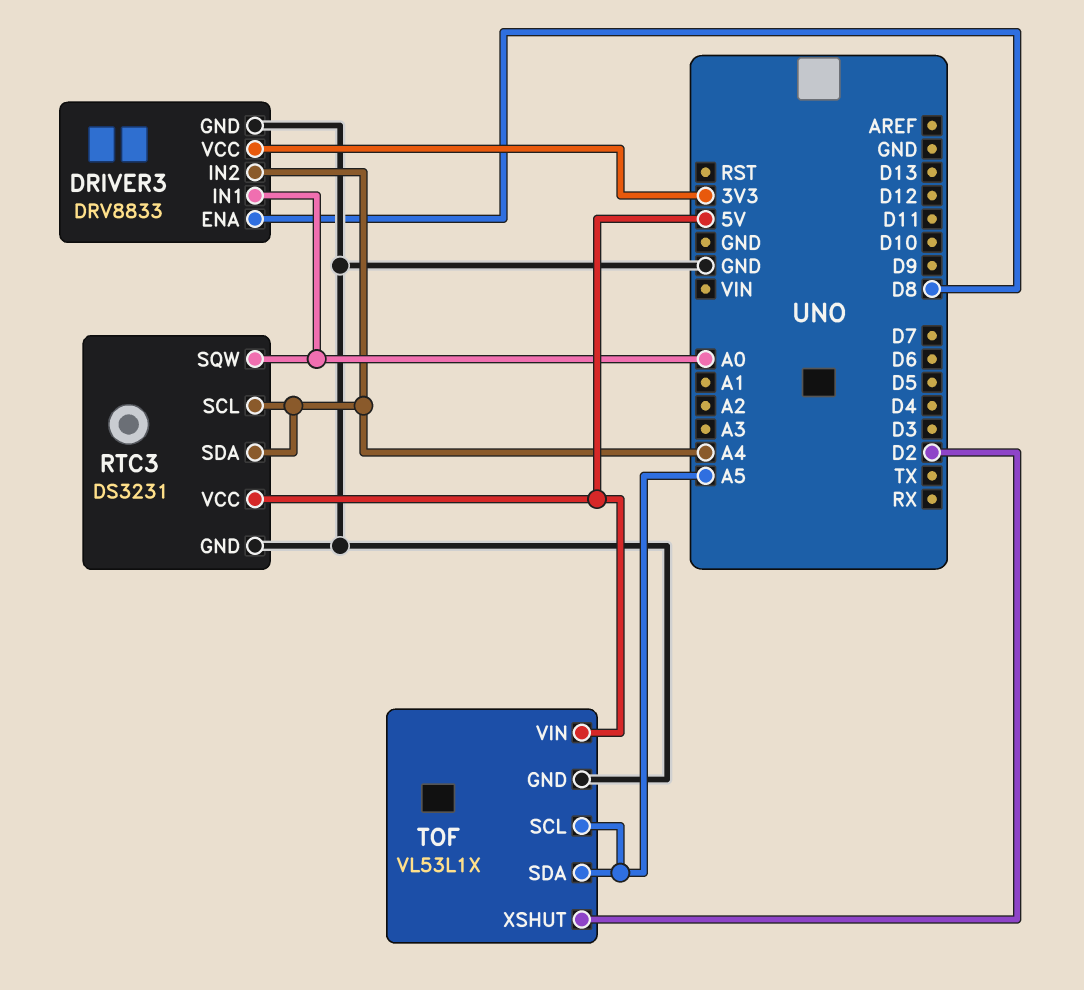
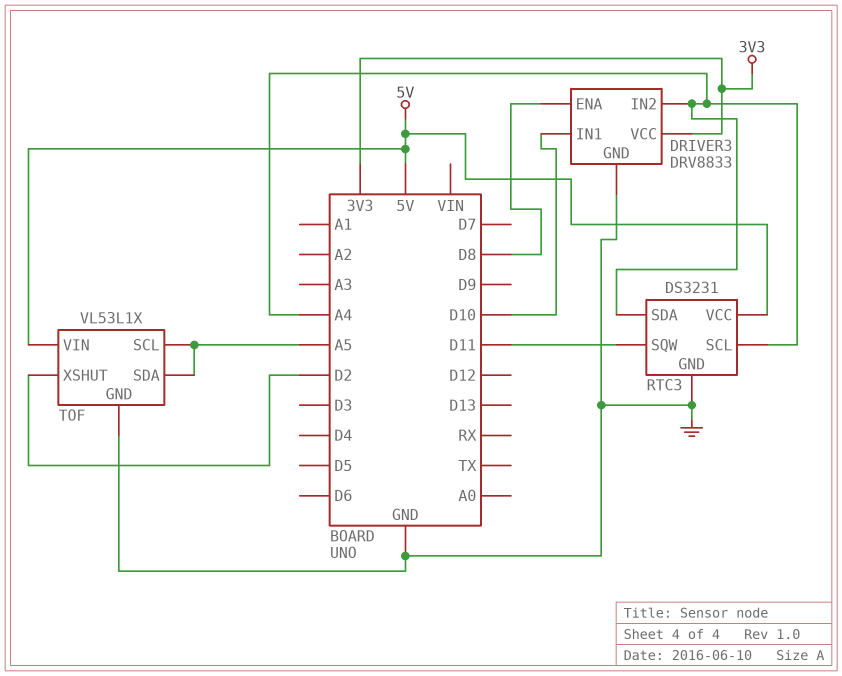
DRIVER3 pin IN1: A0 -> D10
RTC3 pin SQW: A0 -> D11

